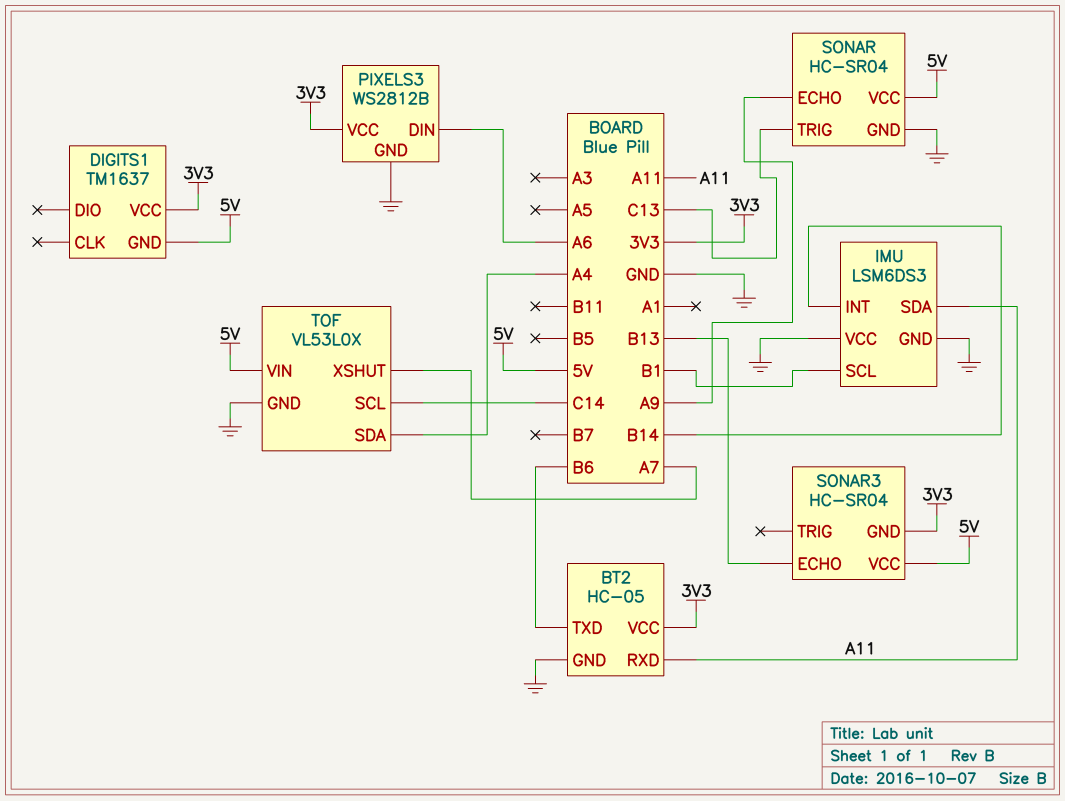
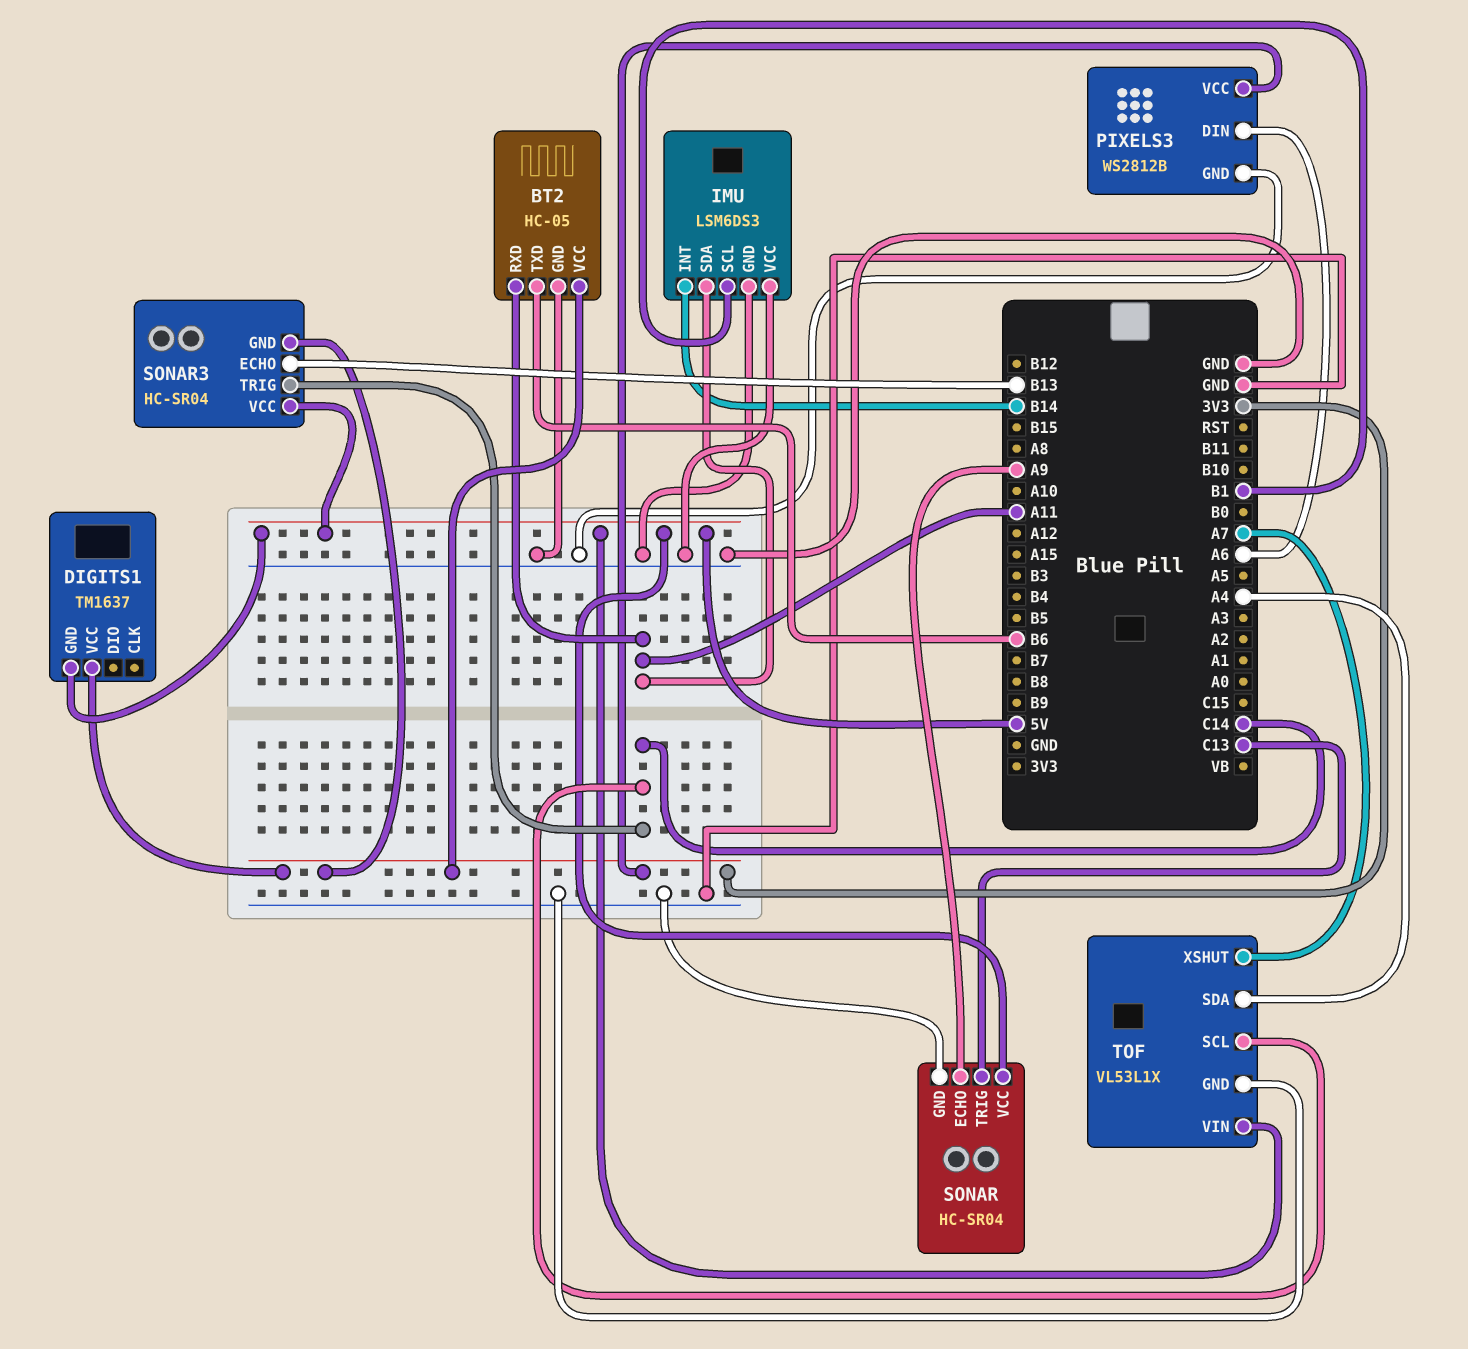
SONAR3 pin TRIG: none -> C14
TOF: VL53L0X -> VL53L1X

